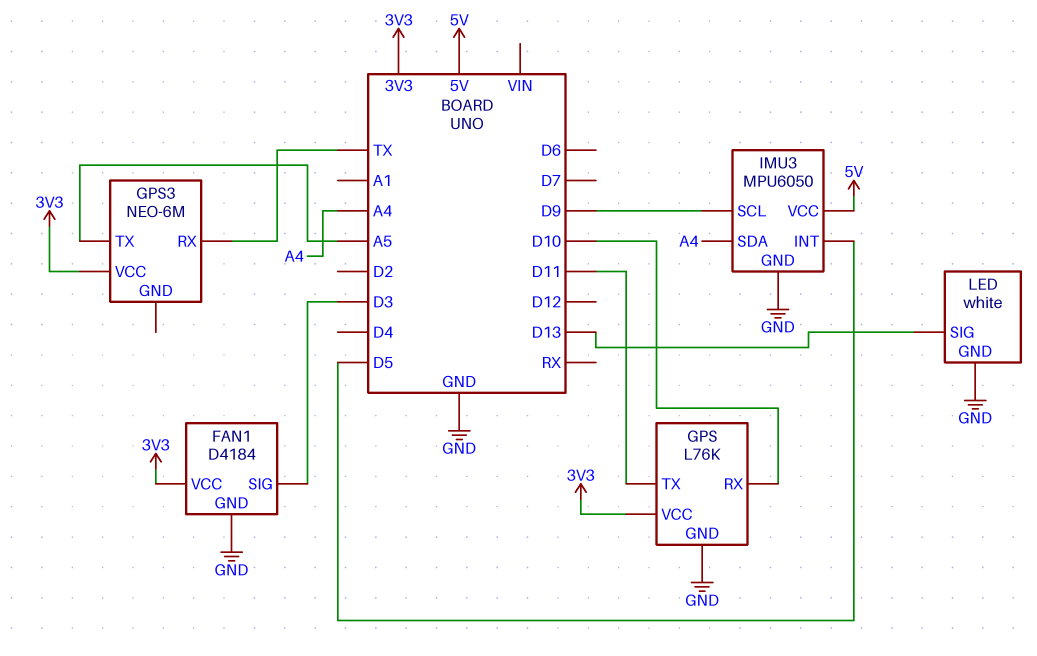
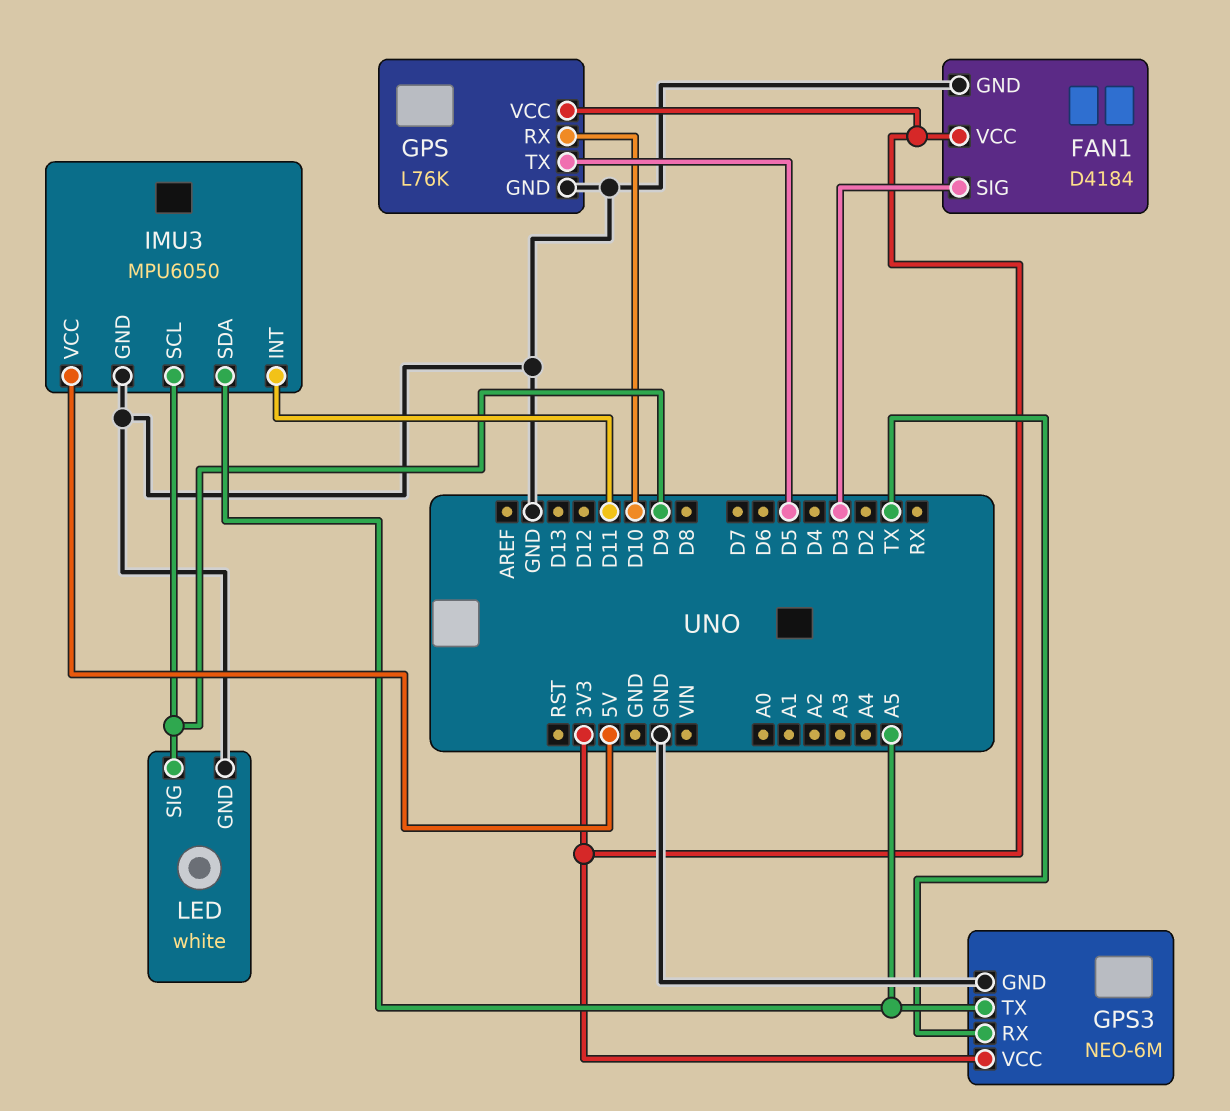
GPS pin TX: D11 -> D5
GPS3 pin GND: none -> GND
IMU3 pin INT: D5 -> D11
IMU3 pin SDA: A4 -> A5
LED pin SIG: D13 -> D9

